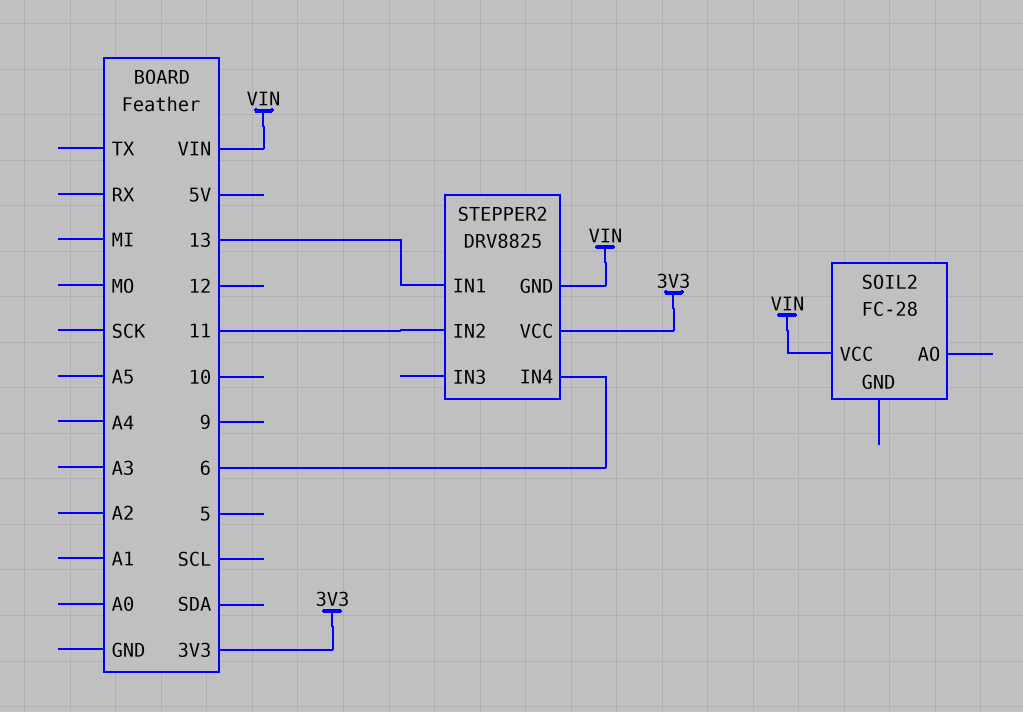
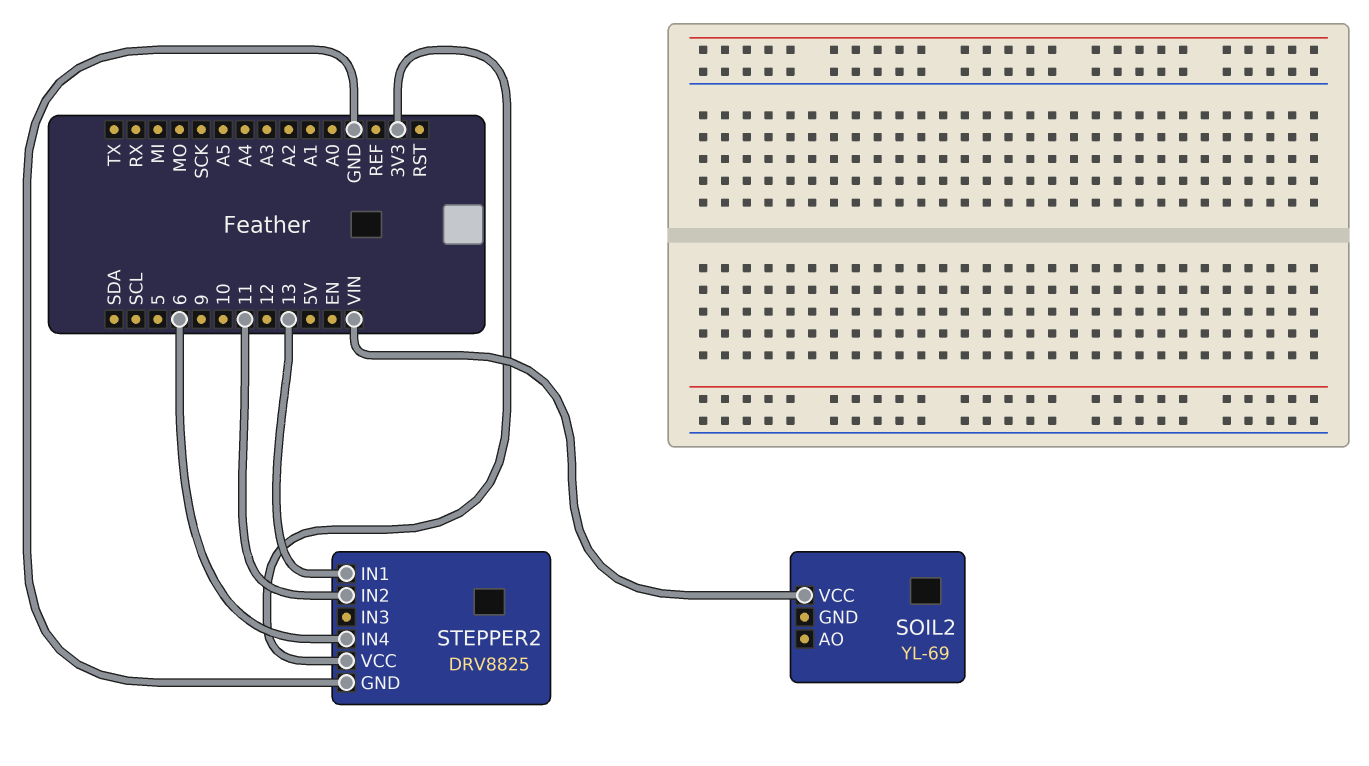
SOIL2: FC-28 -> YL-69
STEPPER2 pin GND: VIN -> GND

